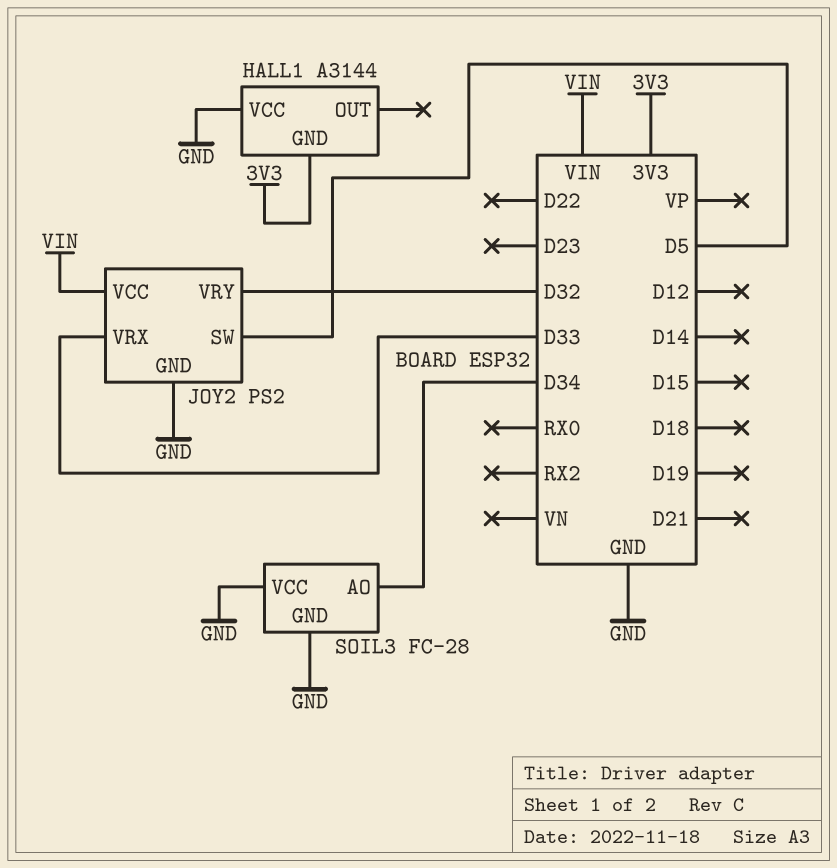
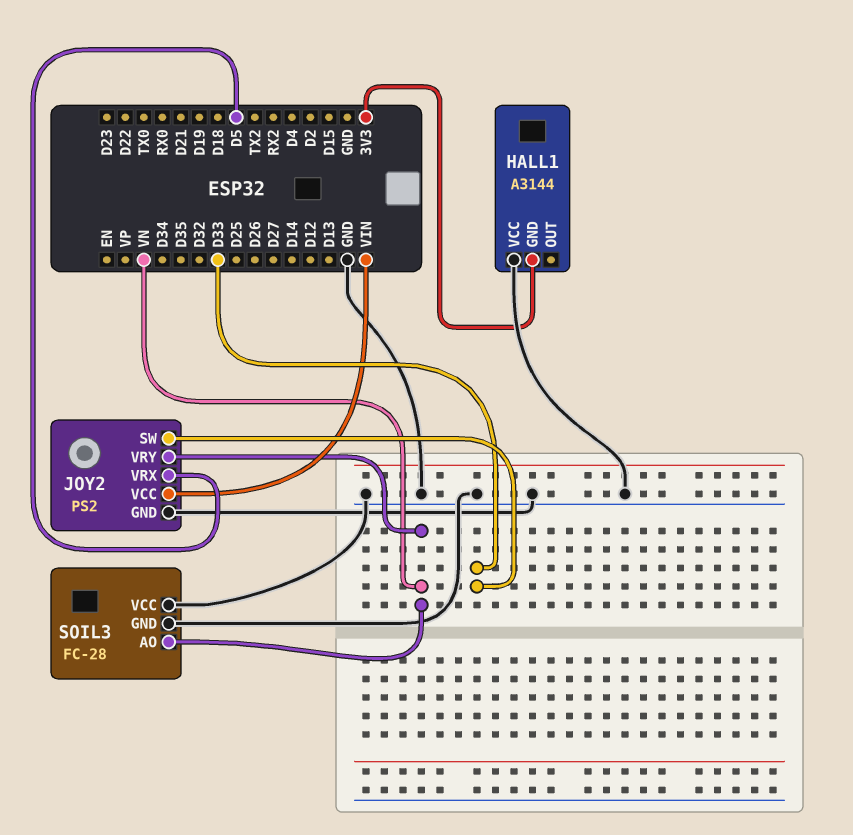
JOY2 pin SW: D5 -> D33
JOY2 pin VRX: D33 -> D5
JOY2 pin VRY: D32 -> VN
SOIL3 pin AO: D34 -> VN

